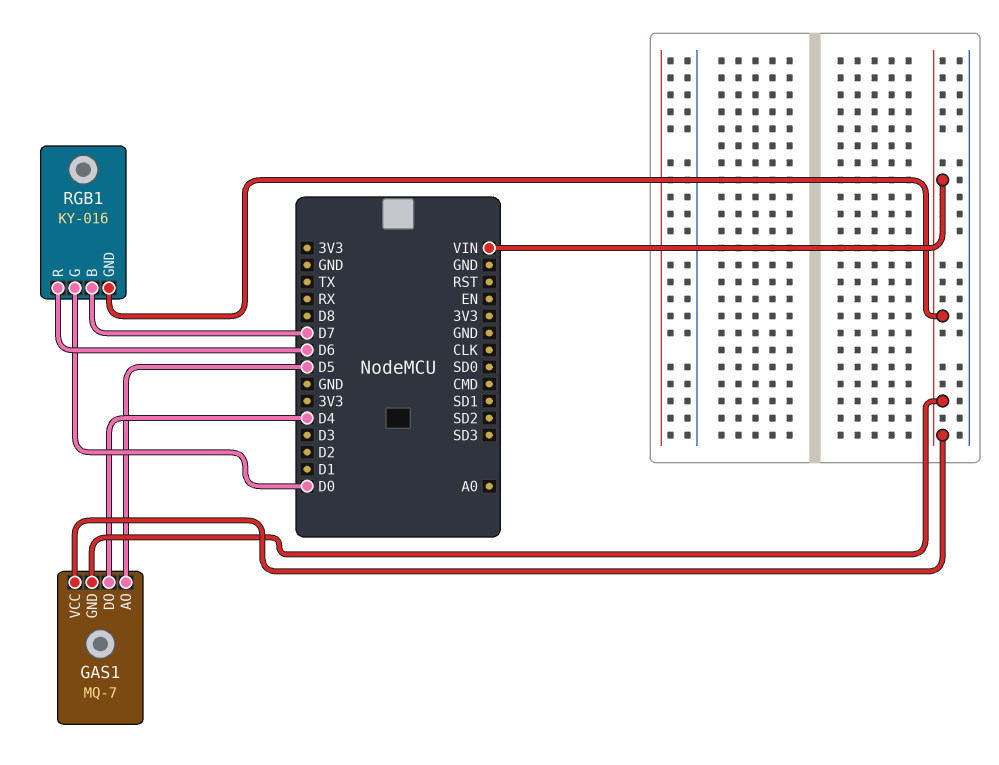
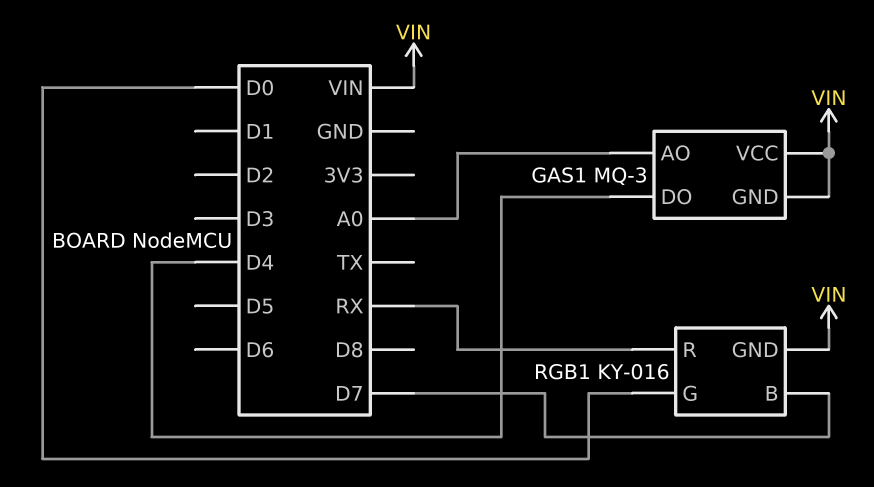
GAS1: MQ-7 -> MQ-3
GAS1 pin AO: D5 -> A0
RGB1 pin R: D6 -> RX

